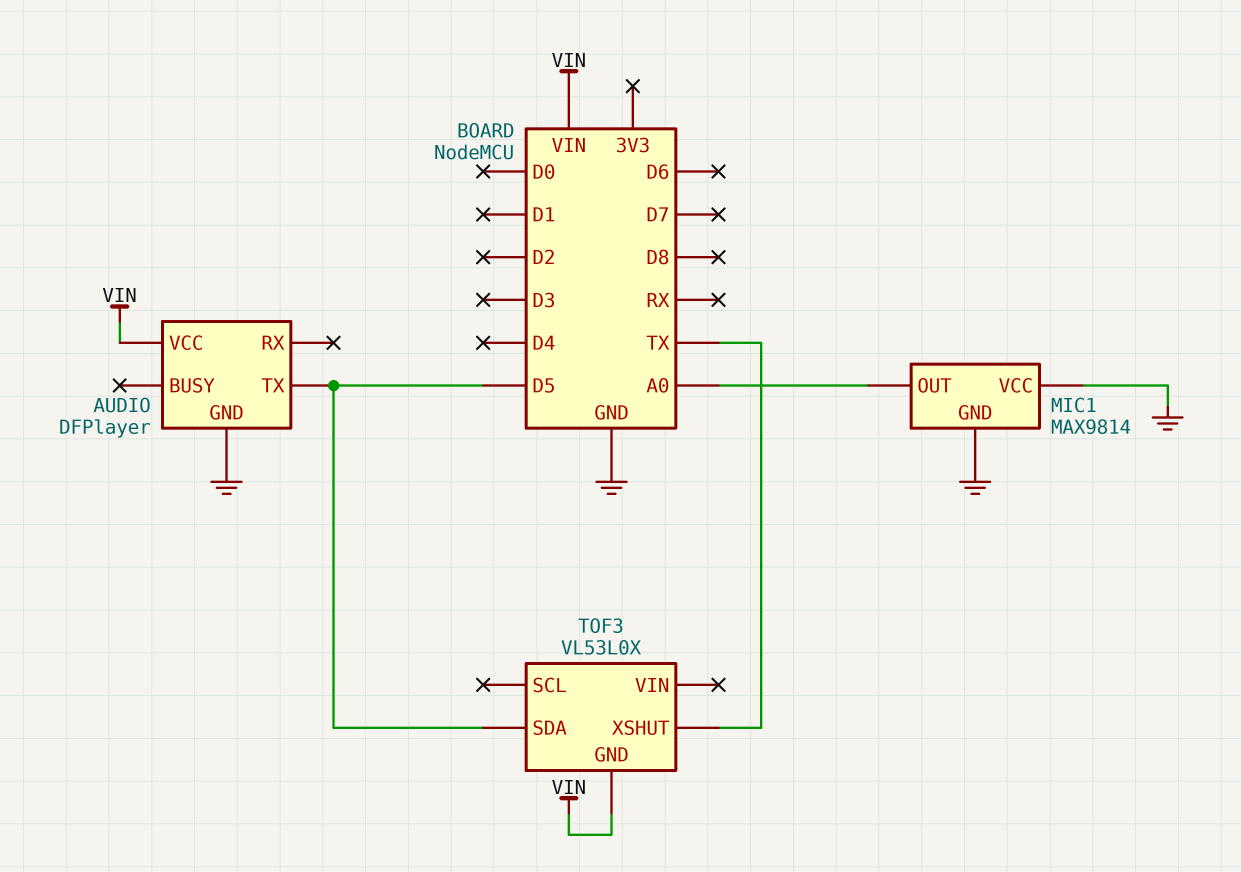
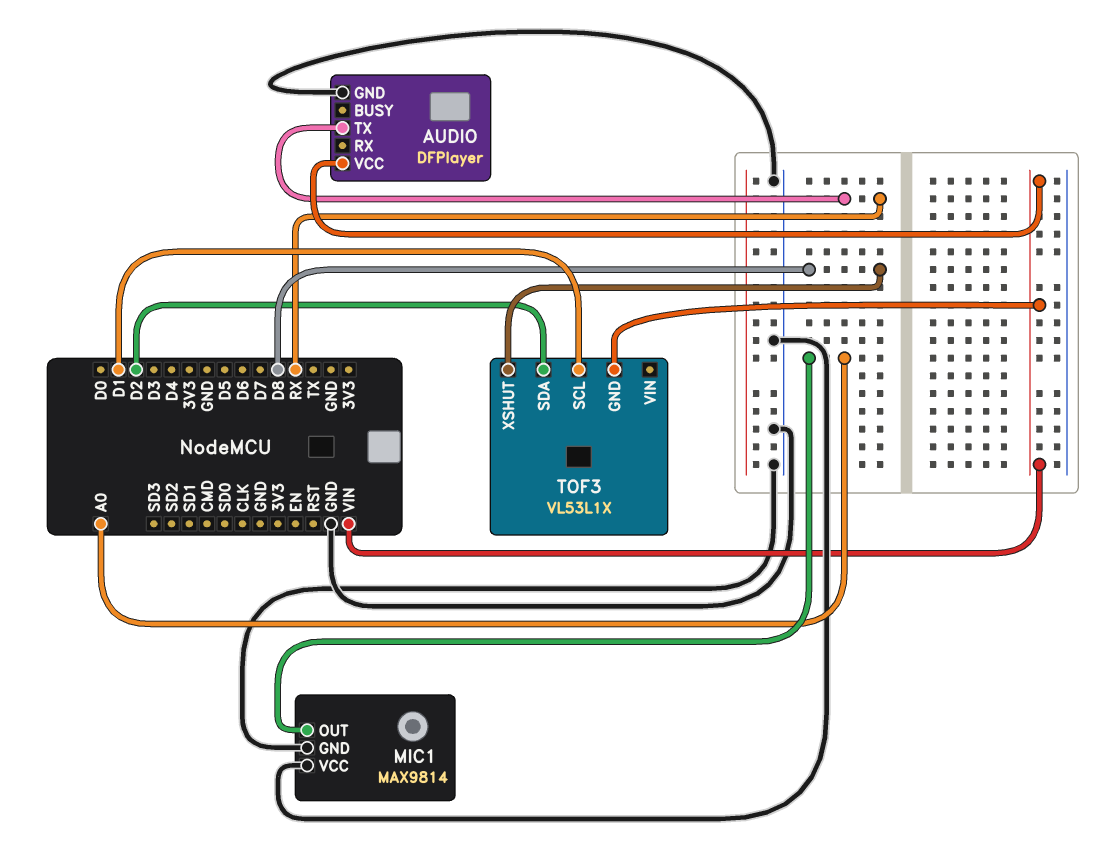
AUDIO pin TX: D5 -> RX
TOF3: VL53L0X -> VL53L1X
TOF3 pin SCL: none -> D1
TOF3 pin SDA: D5 -> D2
TOF3 pin XSHUT: TX -> D8

